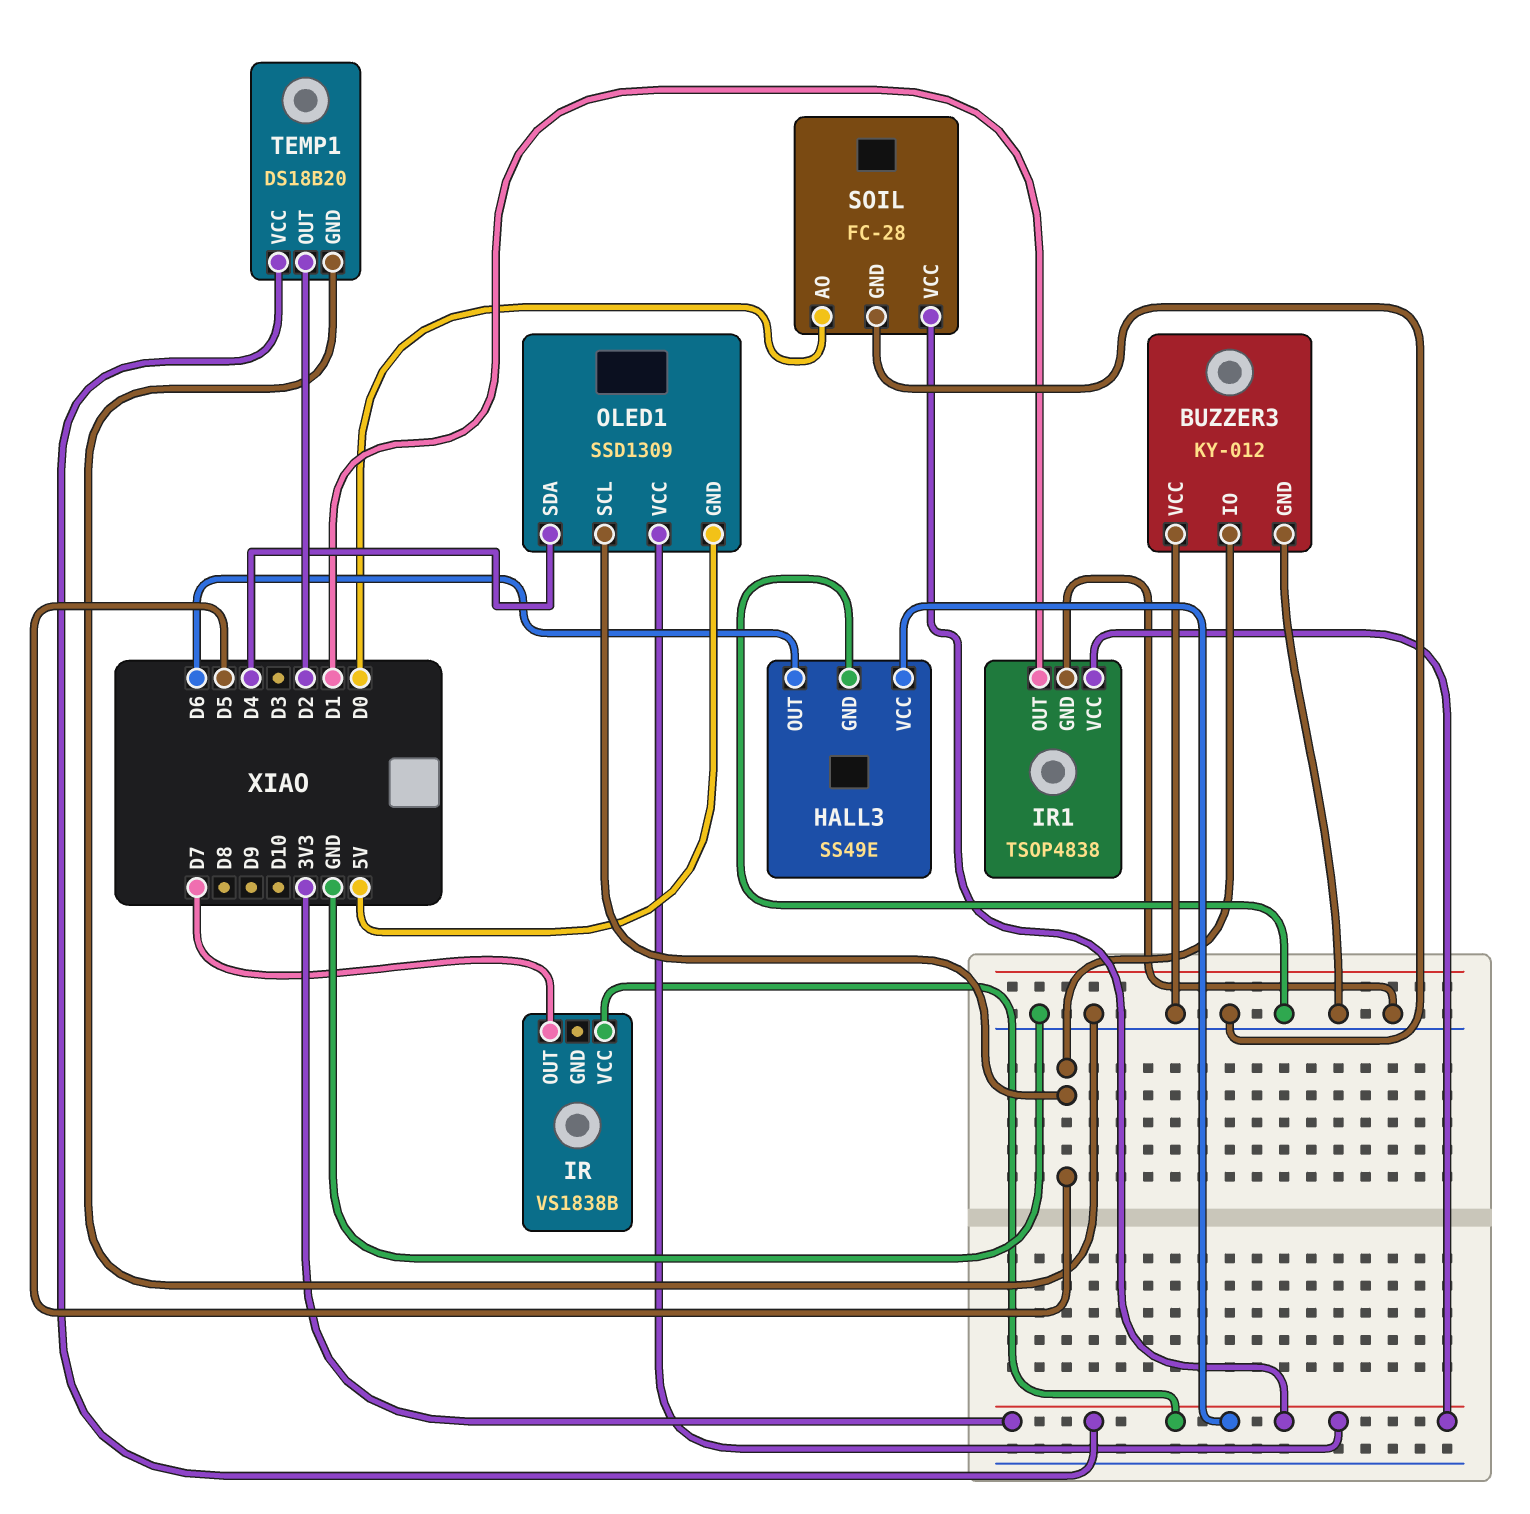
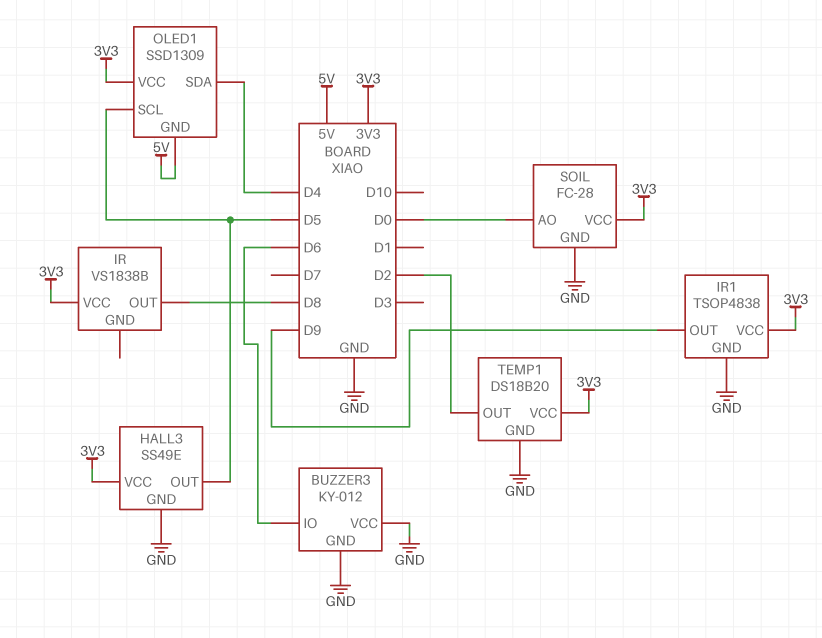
BUZZER3 pin IO: D5 -> D6
HALL3 pin OUT: D6 -> D5
IR pin OUT: D7 -> D8
IR1 pin OUT: D1 -> D9

